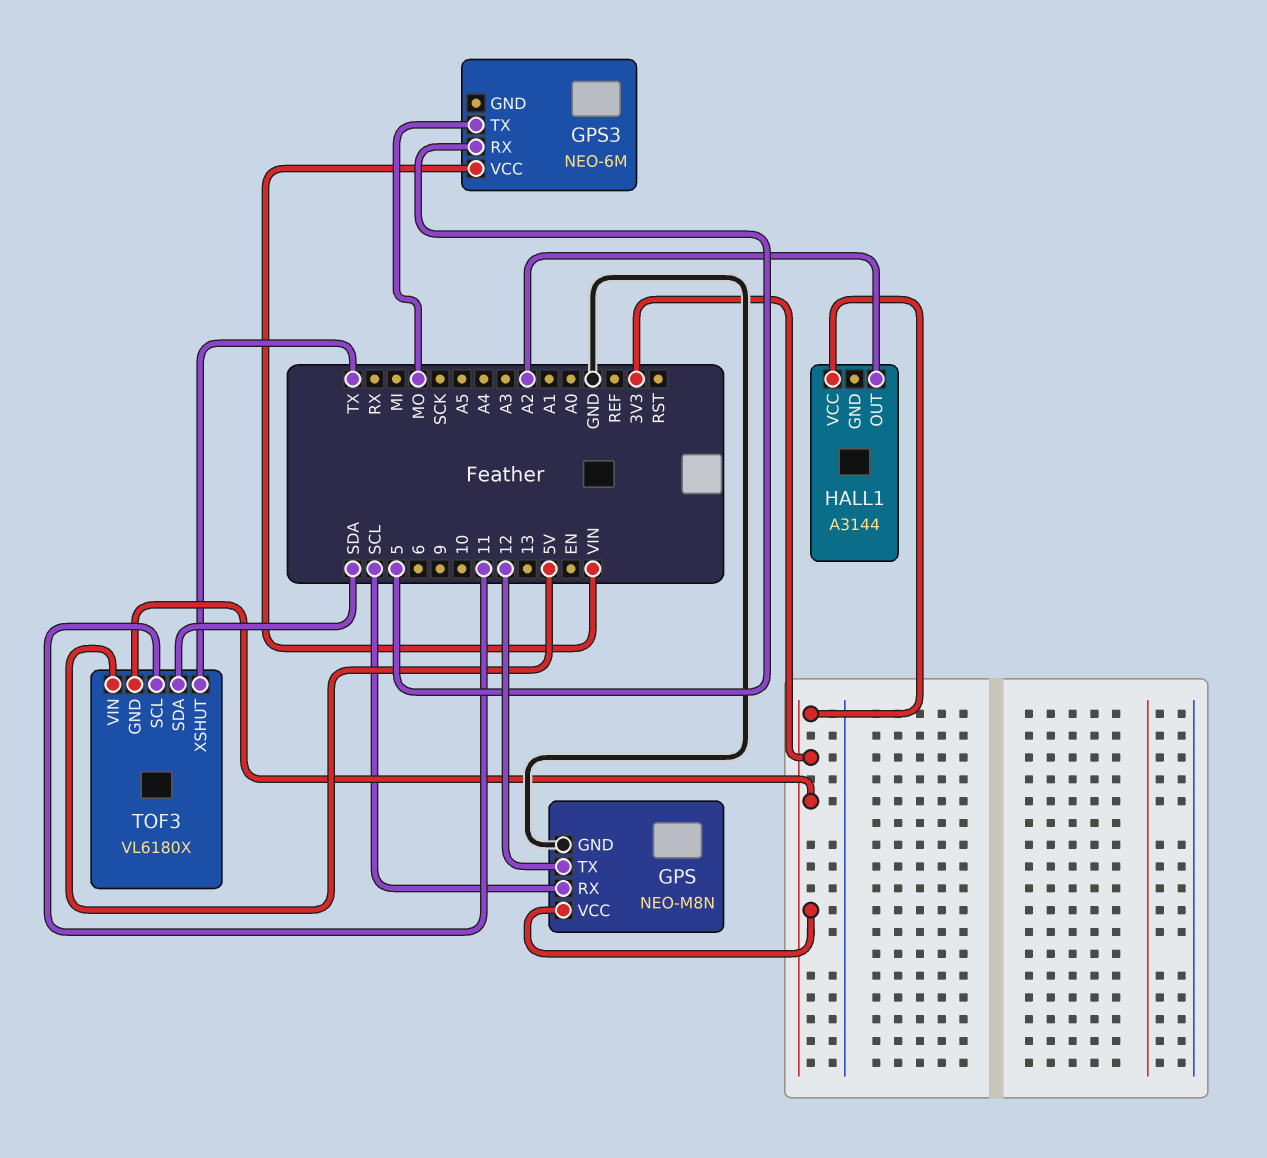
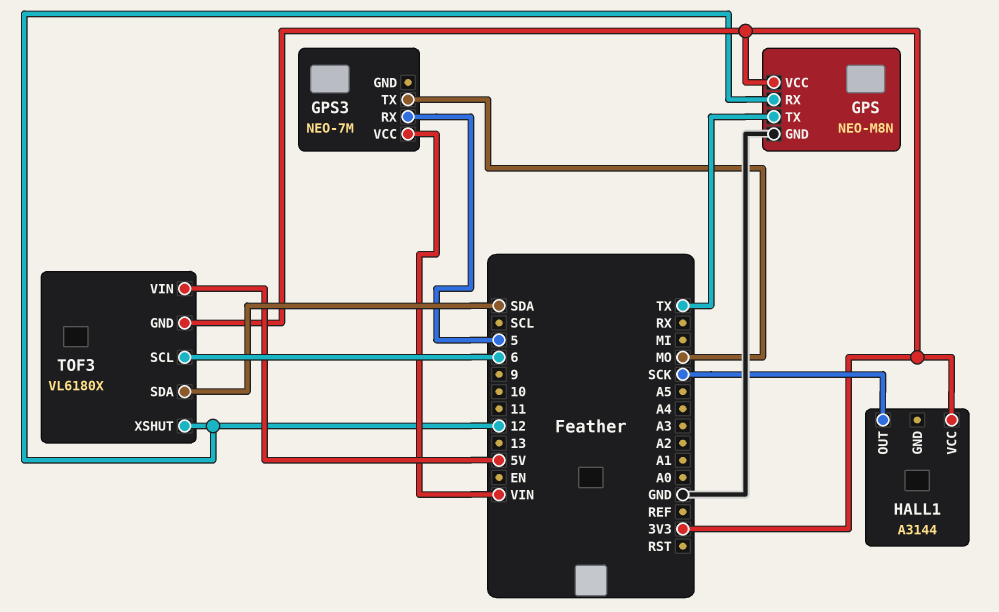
GPS pin RX: SCL -> 12
GPS pin TX: 12 -> TX
GPS3: NEO-6M -> NEO-7M
HALL1 pin OUT: A2 -> SCK
TOF3 pin SCL: 11 -> 6
TOF3 pin XSHUT: TX -> 12

